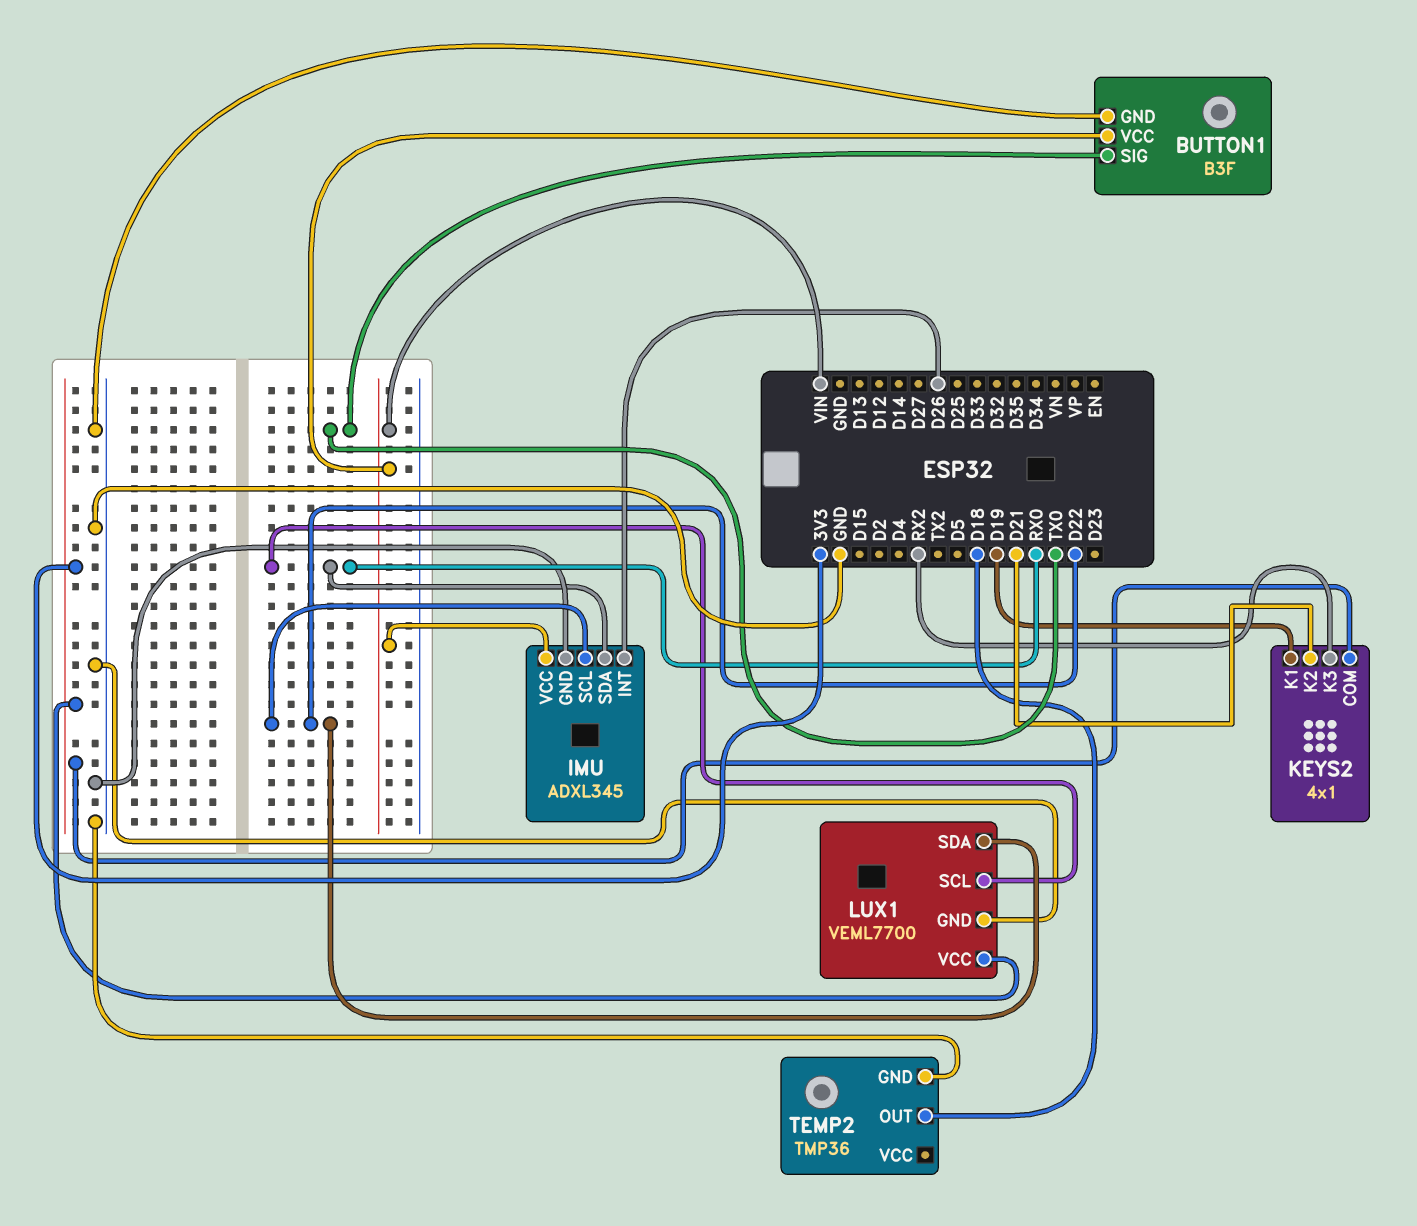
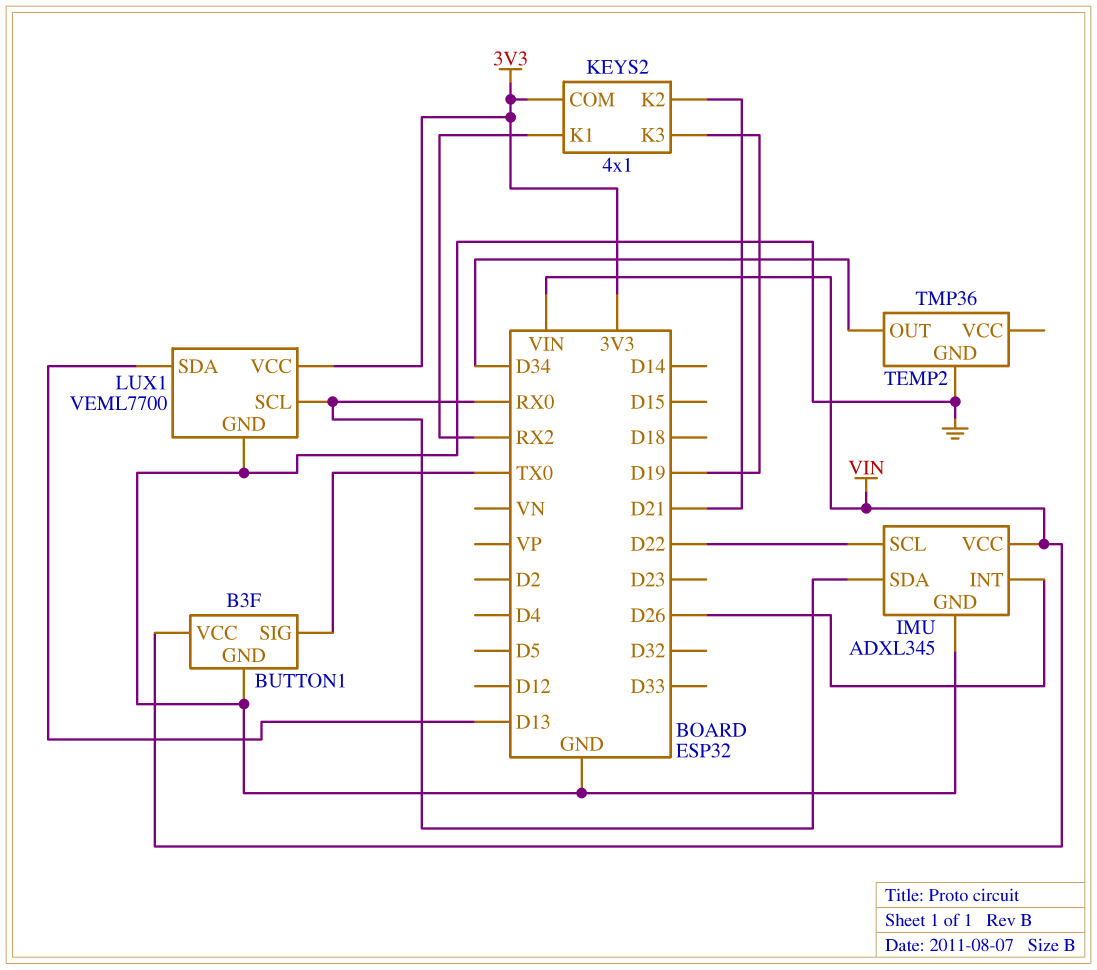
KEYS2 pin K1: D19 -> RX2
KEYS2 pin K3: RX2 -> D19
LUX1 pin SDA: D22 -> D13
TEMP2 pin OUT: D18 -> D34

